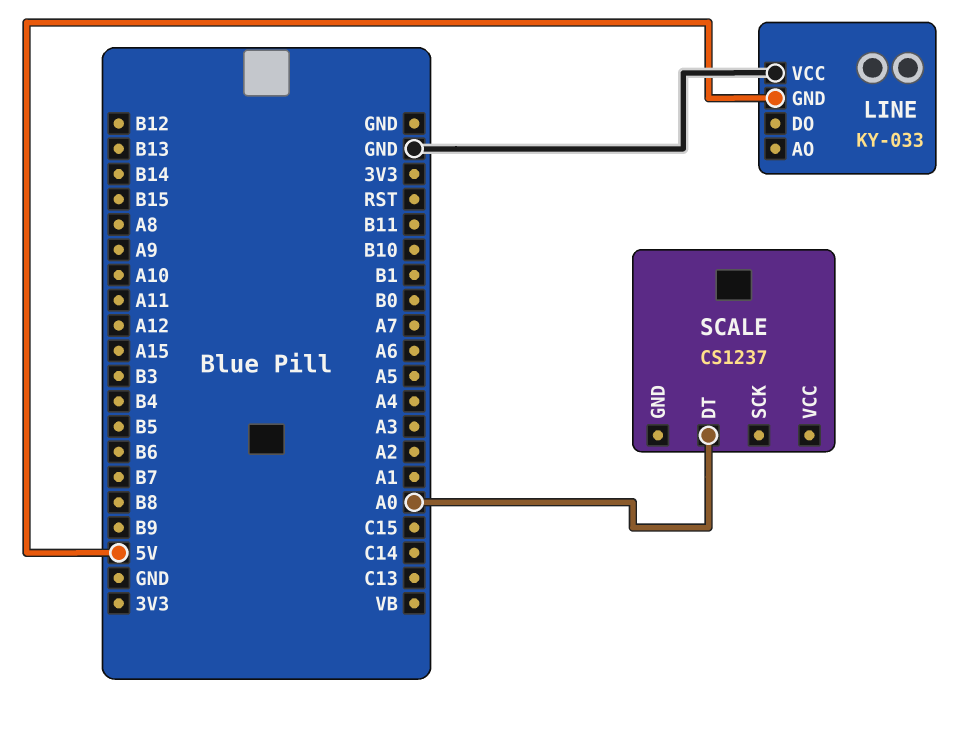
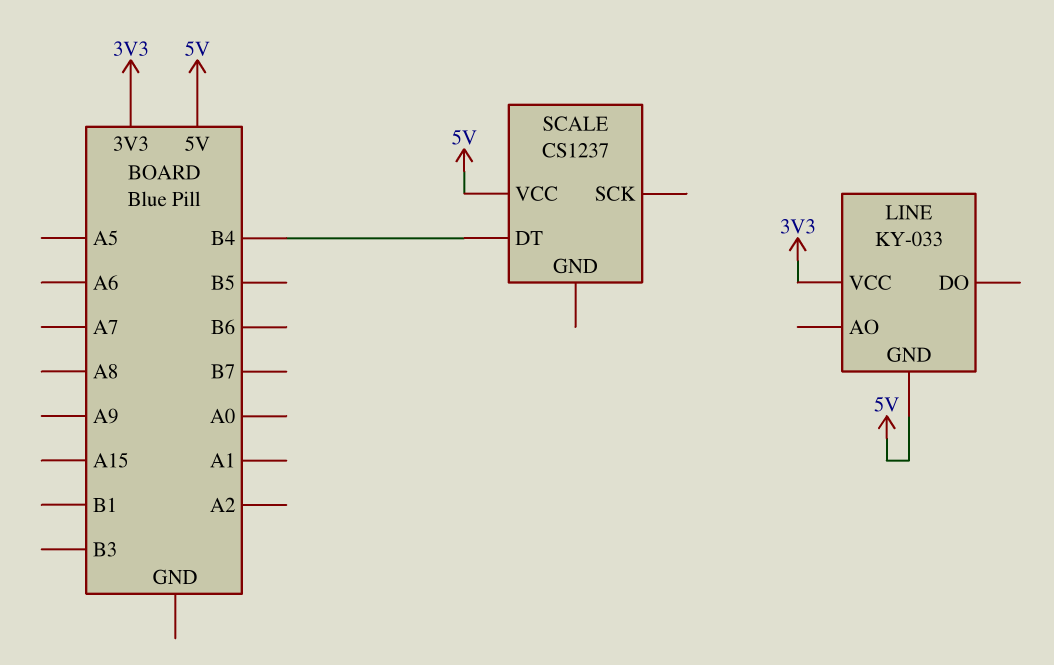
LINE pin VCC: GND -> 3V3
SCALE pin DT: A0 -> B4
SCALE pin VCC: none -> 5V

